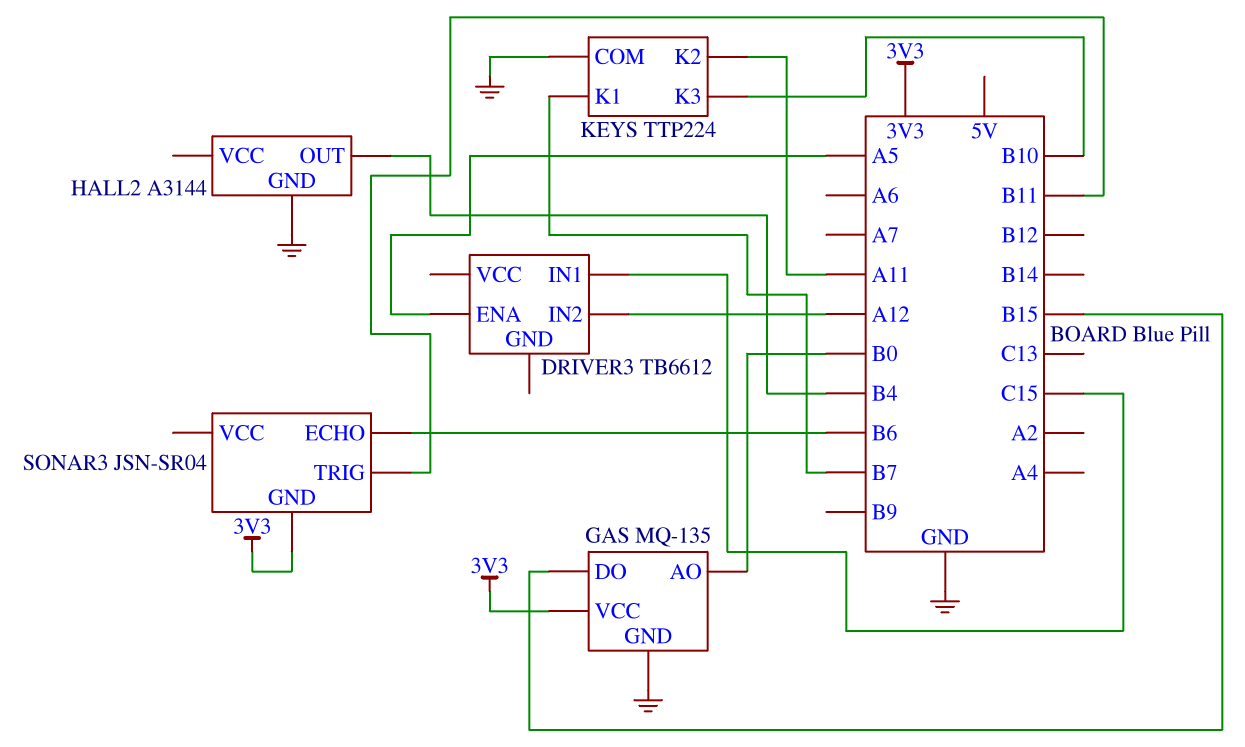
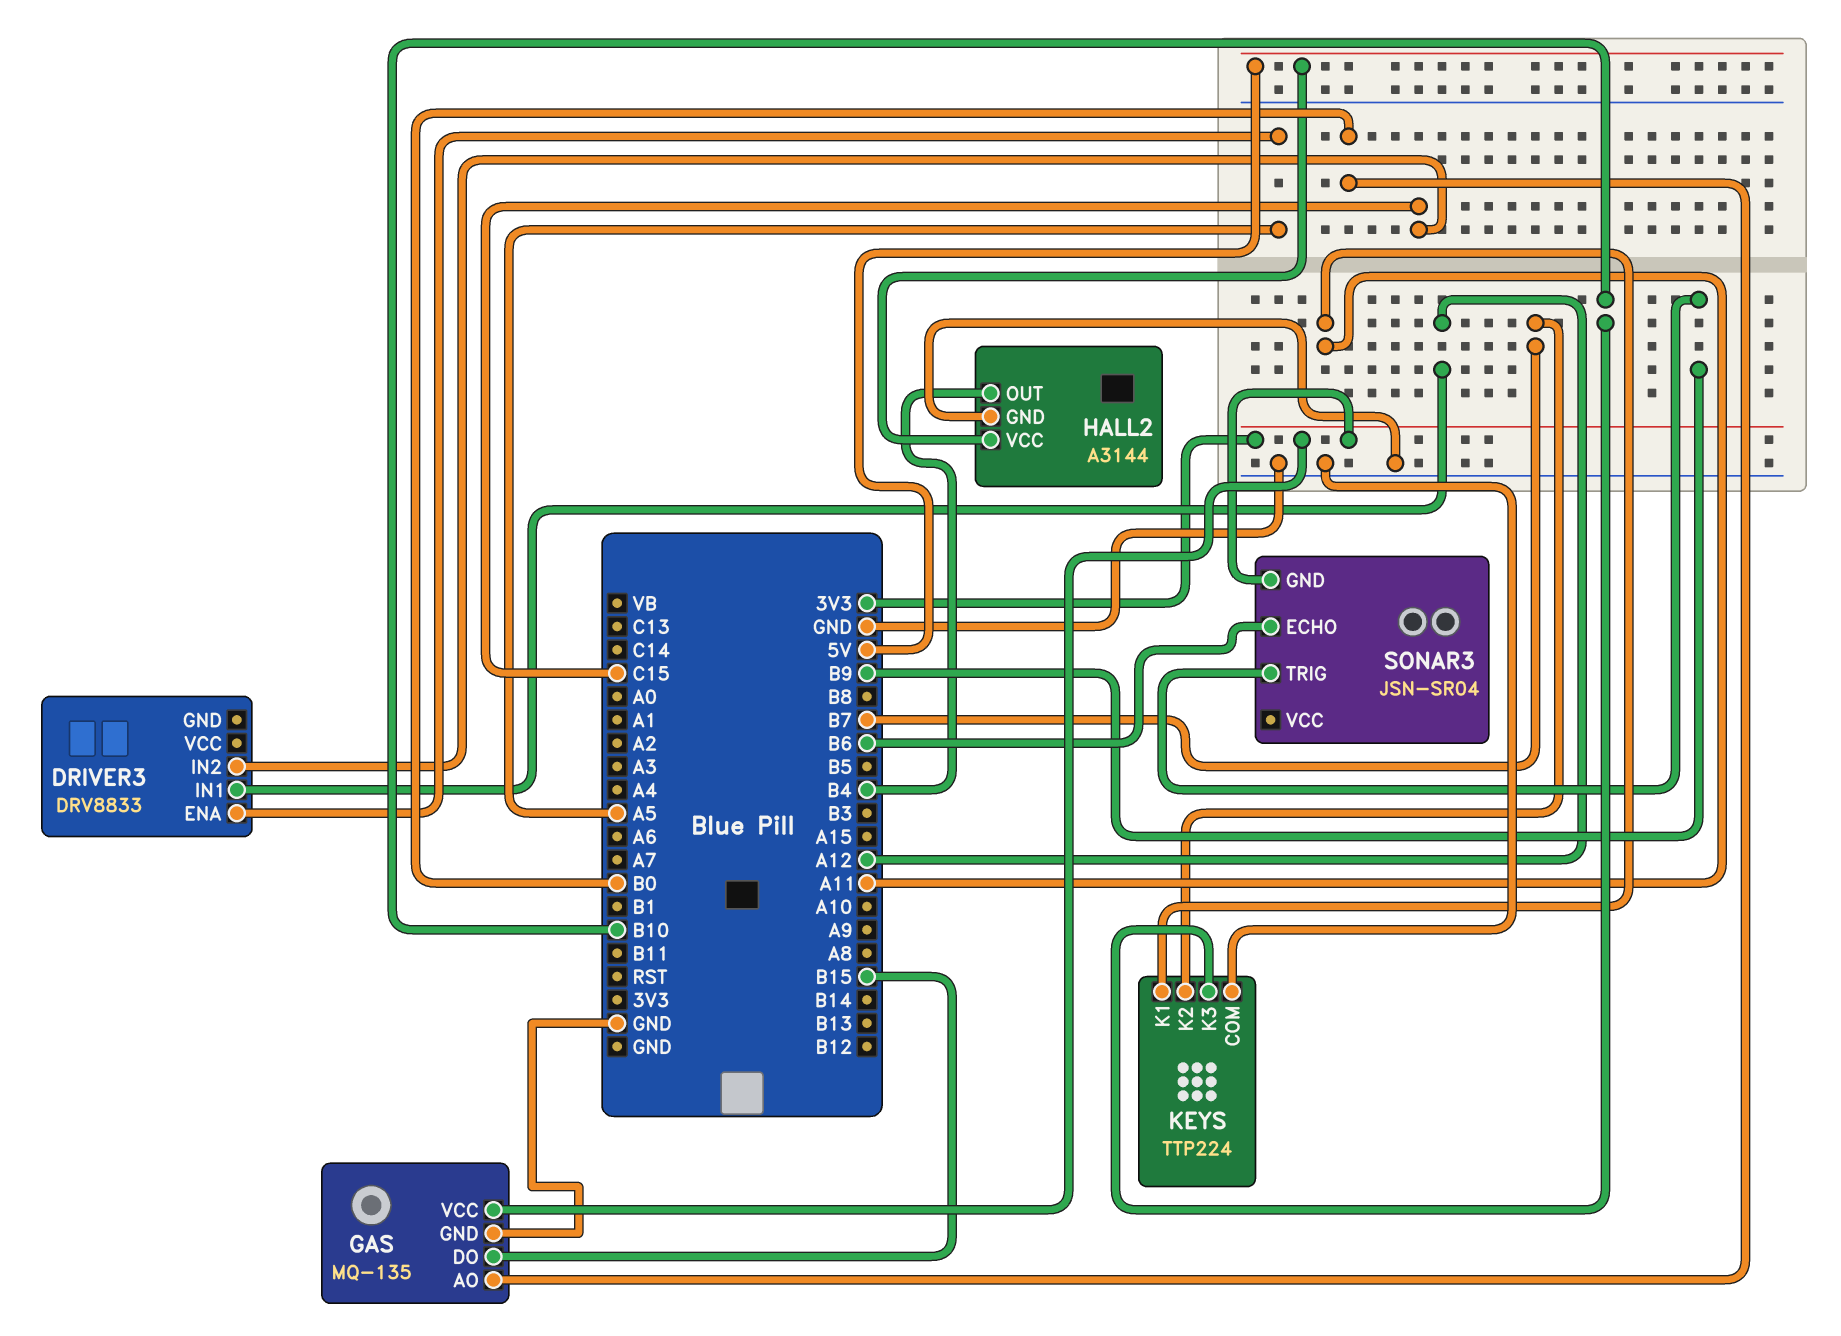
DRIVER3: TB6612 -> DRV8833
DRIVER3 pin IN1: C15 -> A12
DRIVER3 pin IN2: A12 -> C15
HALL2 pin VCC: none -> 5V
KEYS pin K1: B7 -> A11
KEYS pin K2: A11 -> B7
SONAR3 pin TRIG: B11 -> B9

